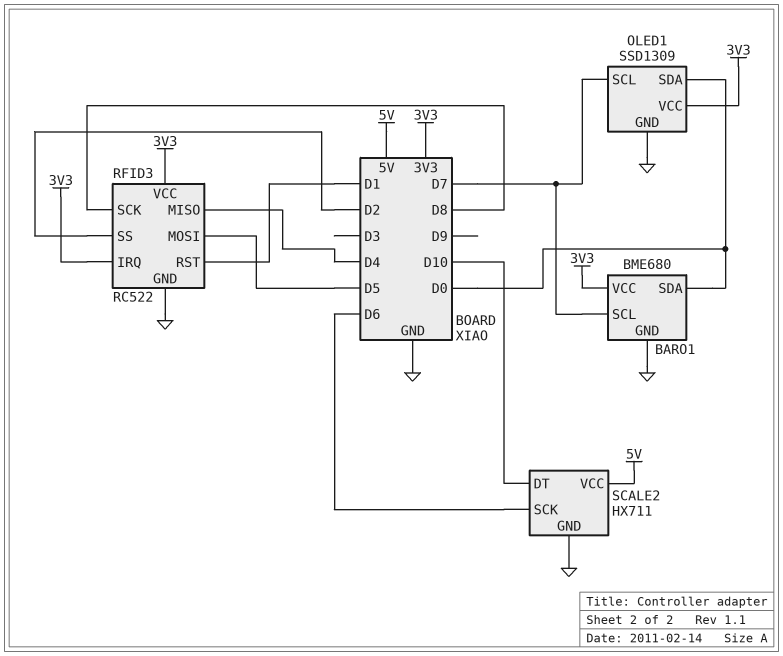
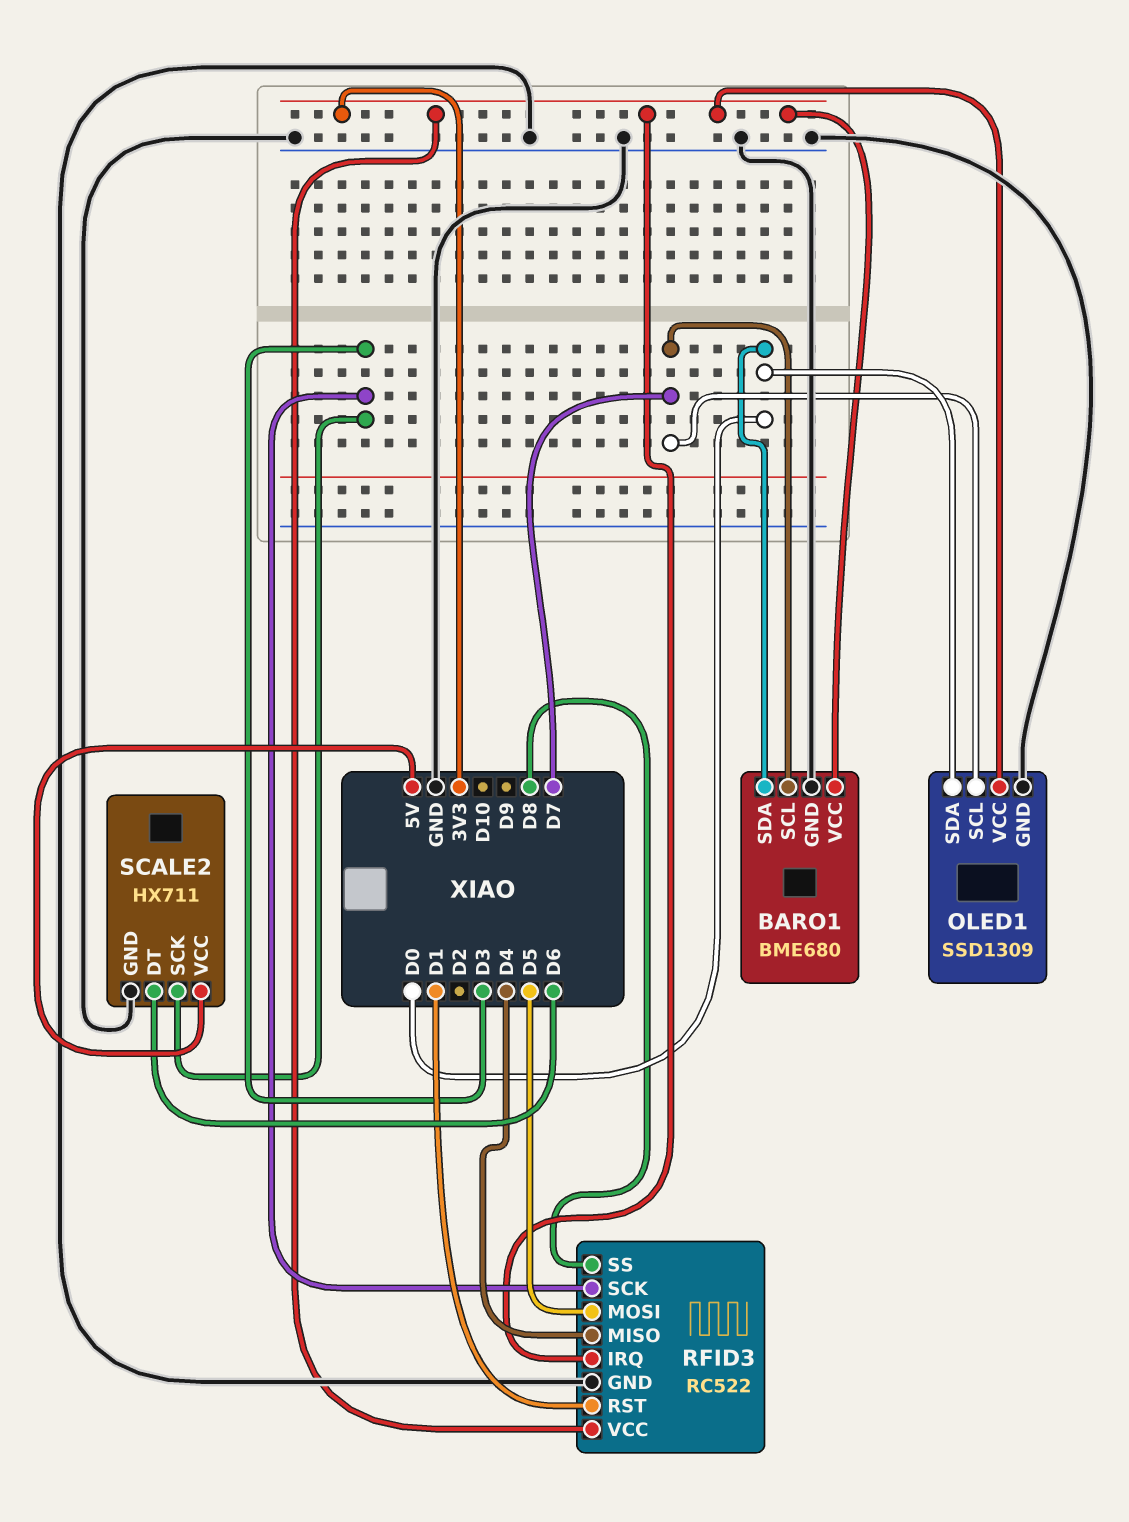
RFID3 pin SCK: D8 -> D3
RFID3 pin SS: D2 -> D8
SCALE2 pin DT: D10 -> D6
SCALE2 pin SCK: D6 -> D3

